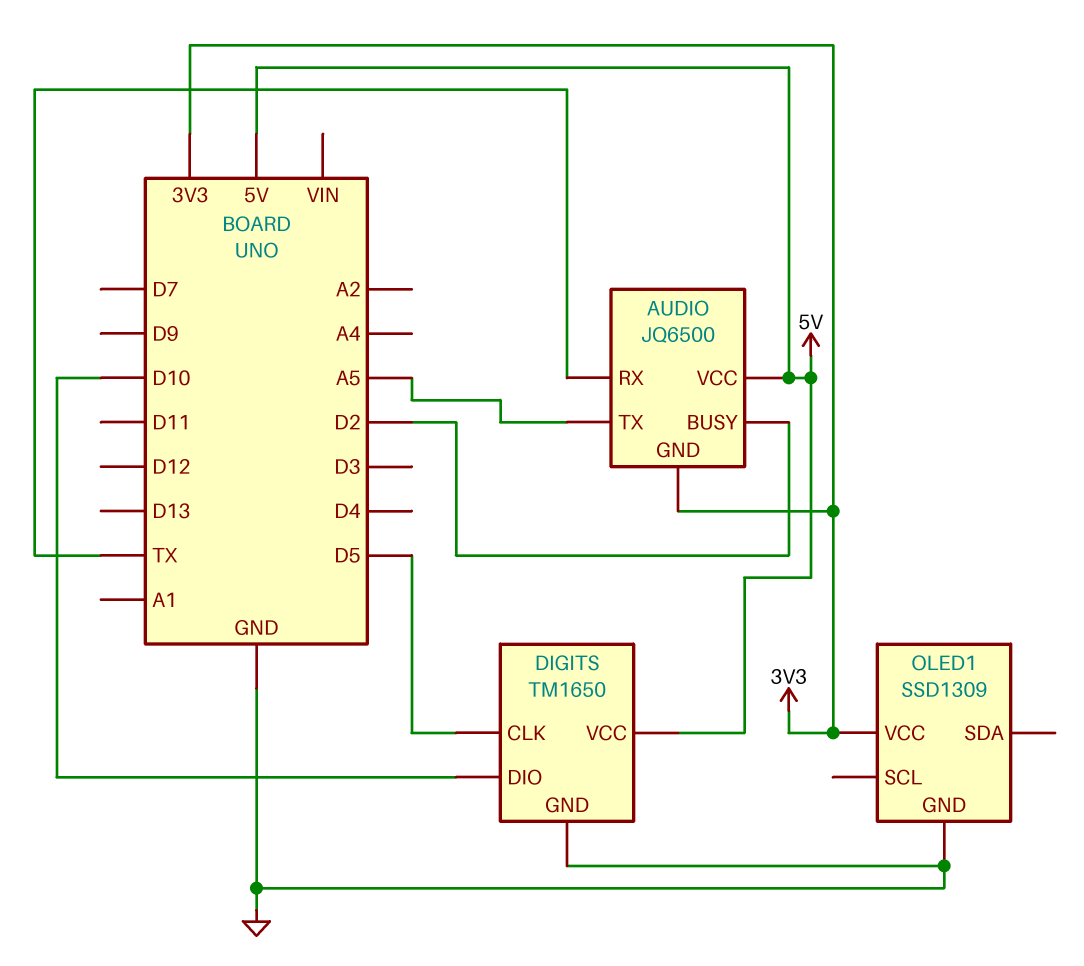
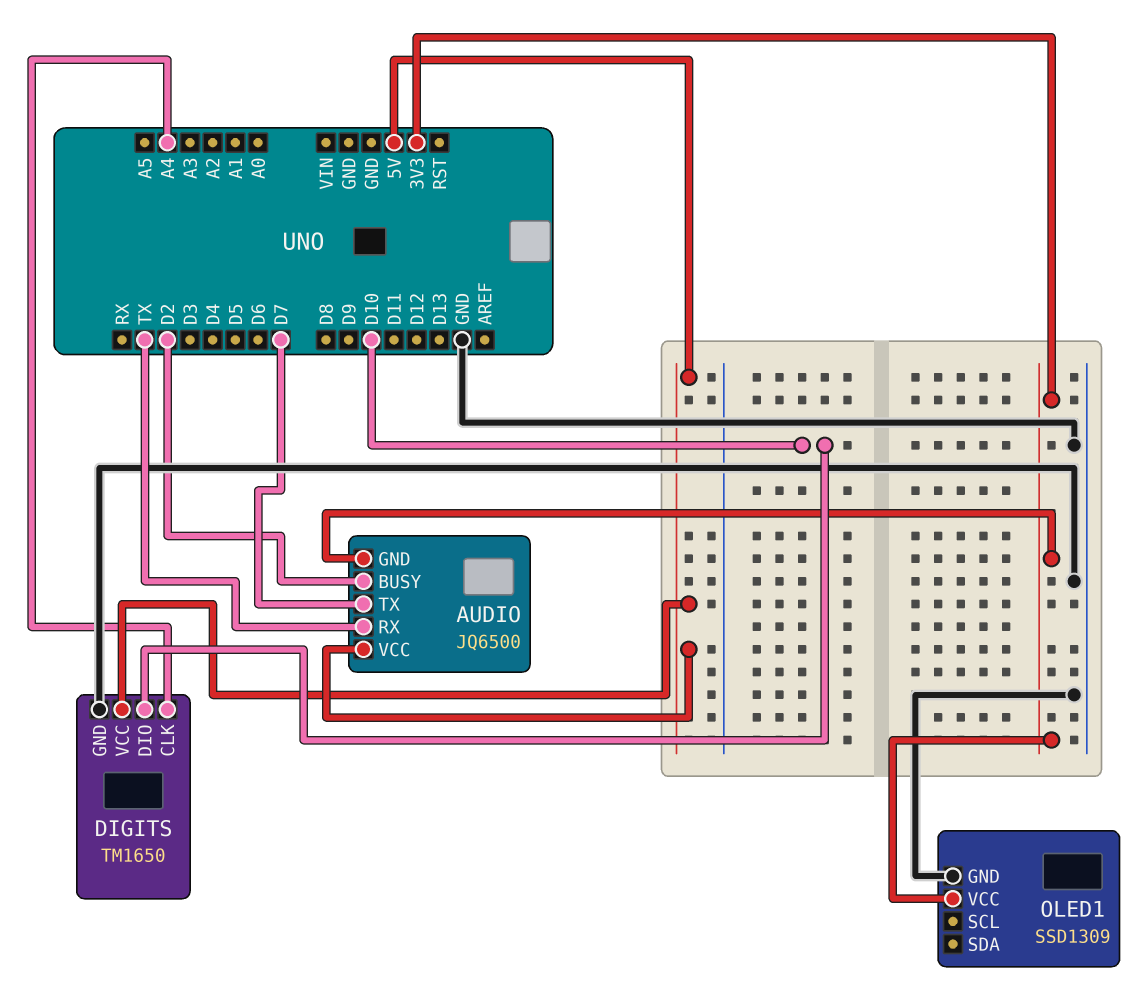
AUDIO pin TX: A5 -> D7
DIGITS pin CLK: D5 -> A4

